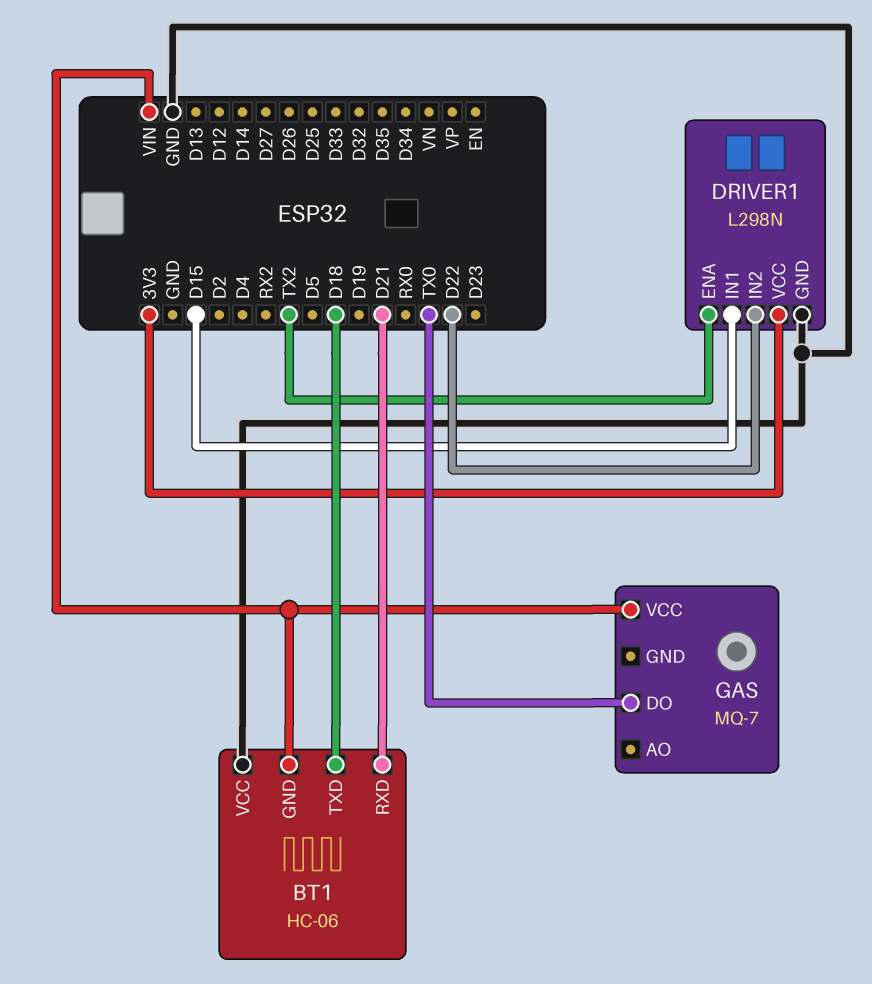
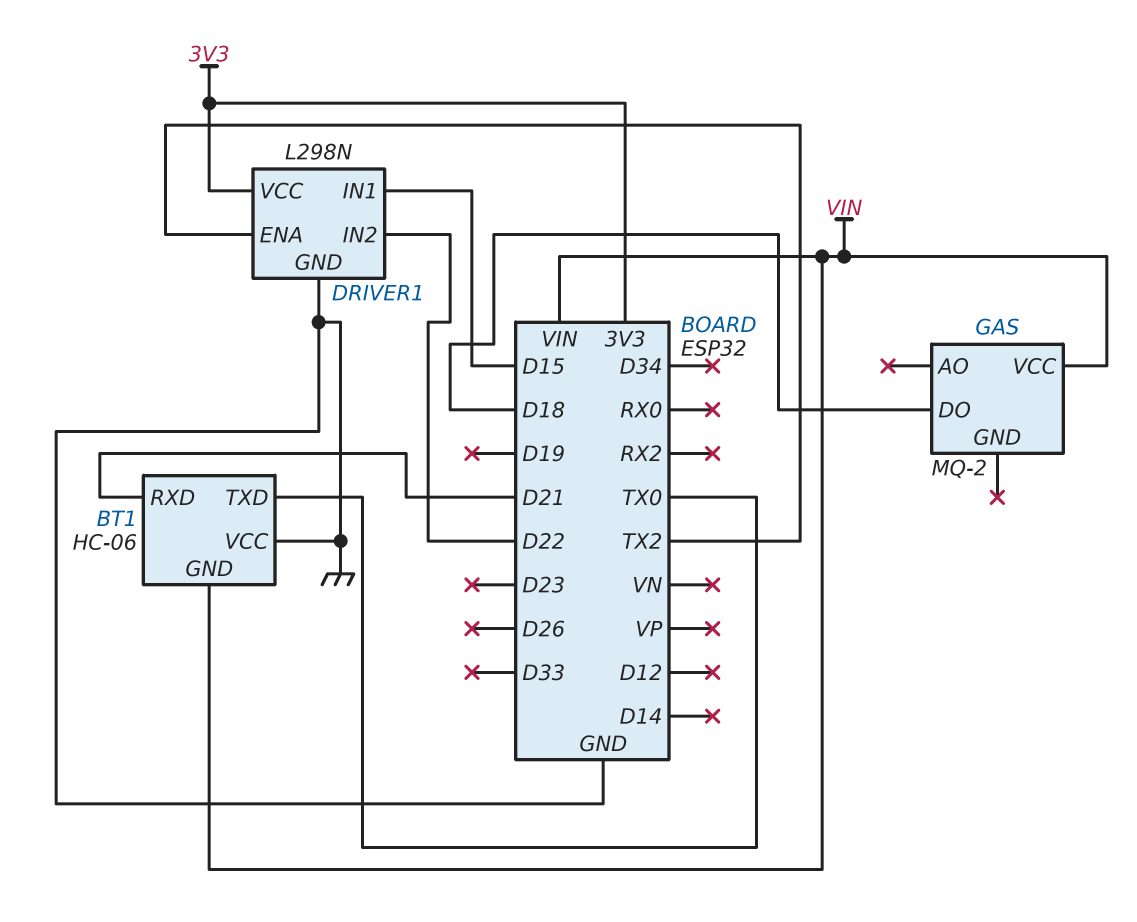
BT1 pin TXD: D18 -> TX0
GAS: MQ-7 -> MQ-2
GAS pin DO: TX0 -> D18

